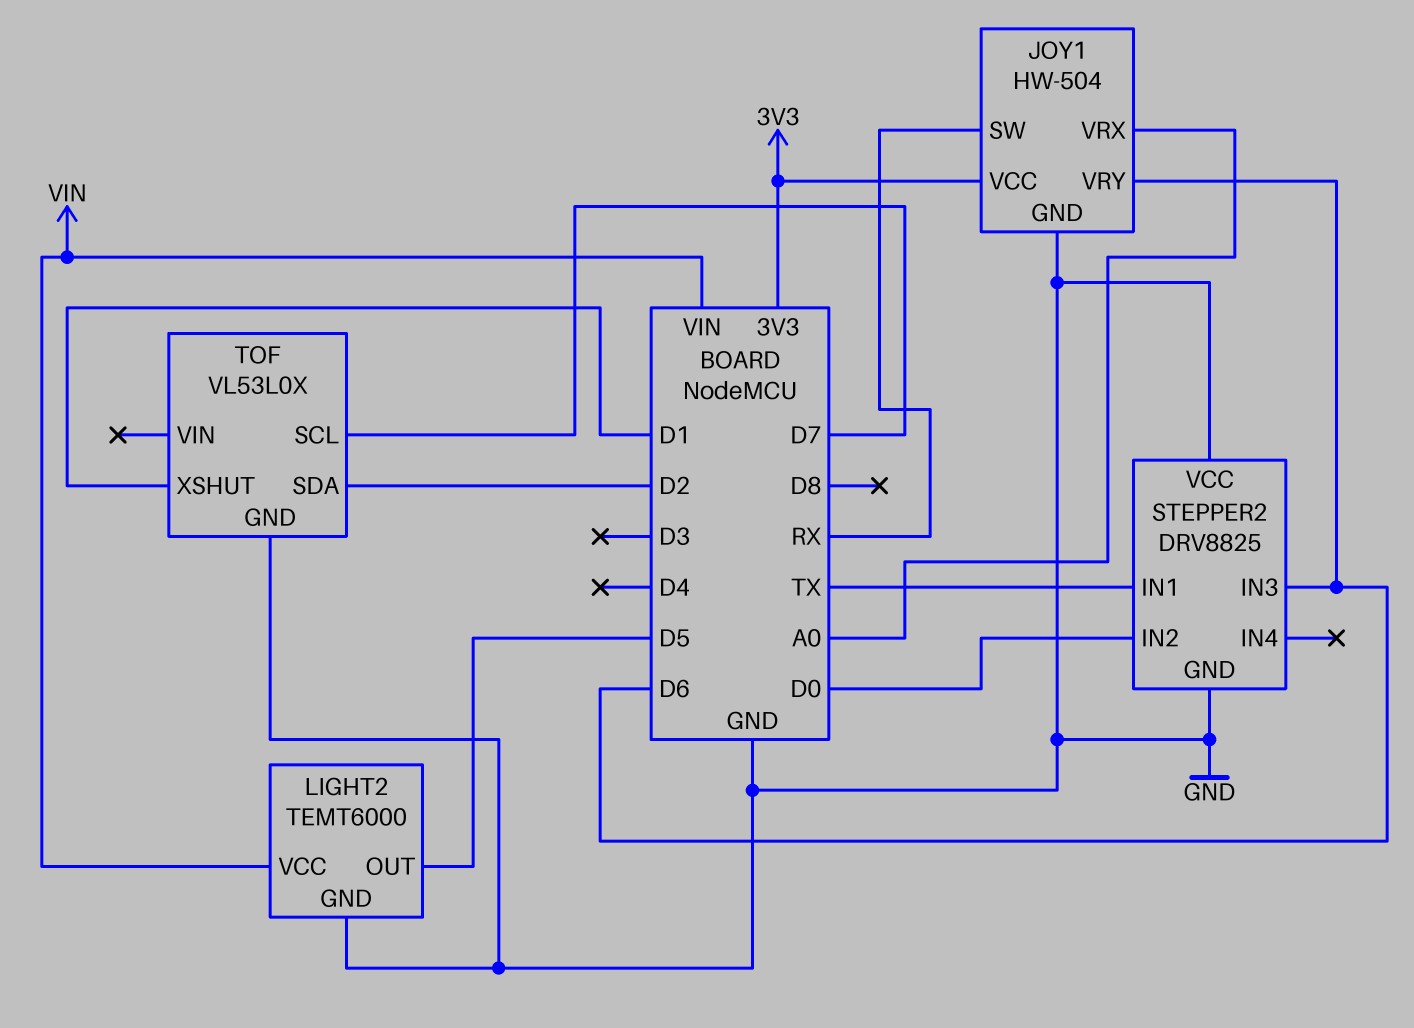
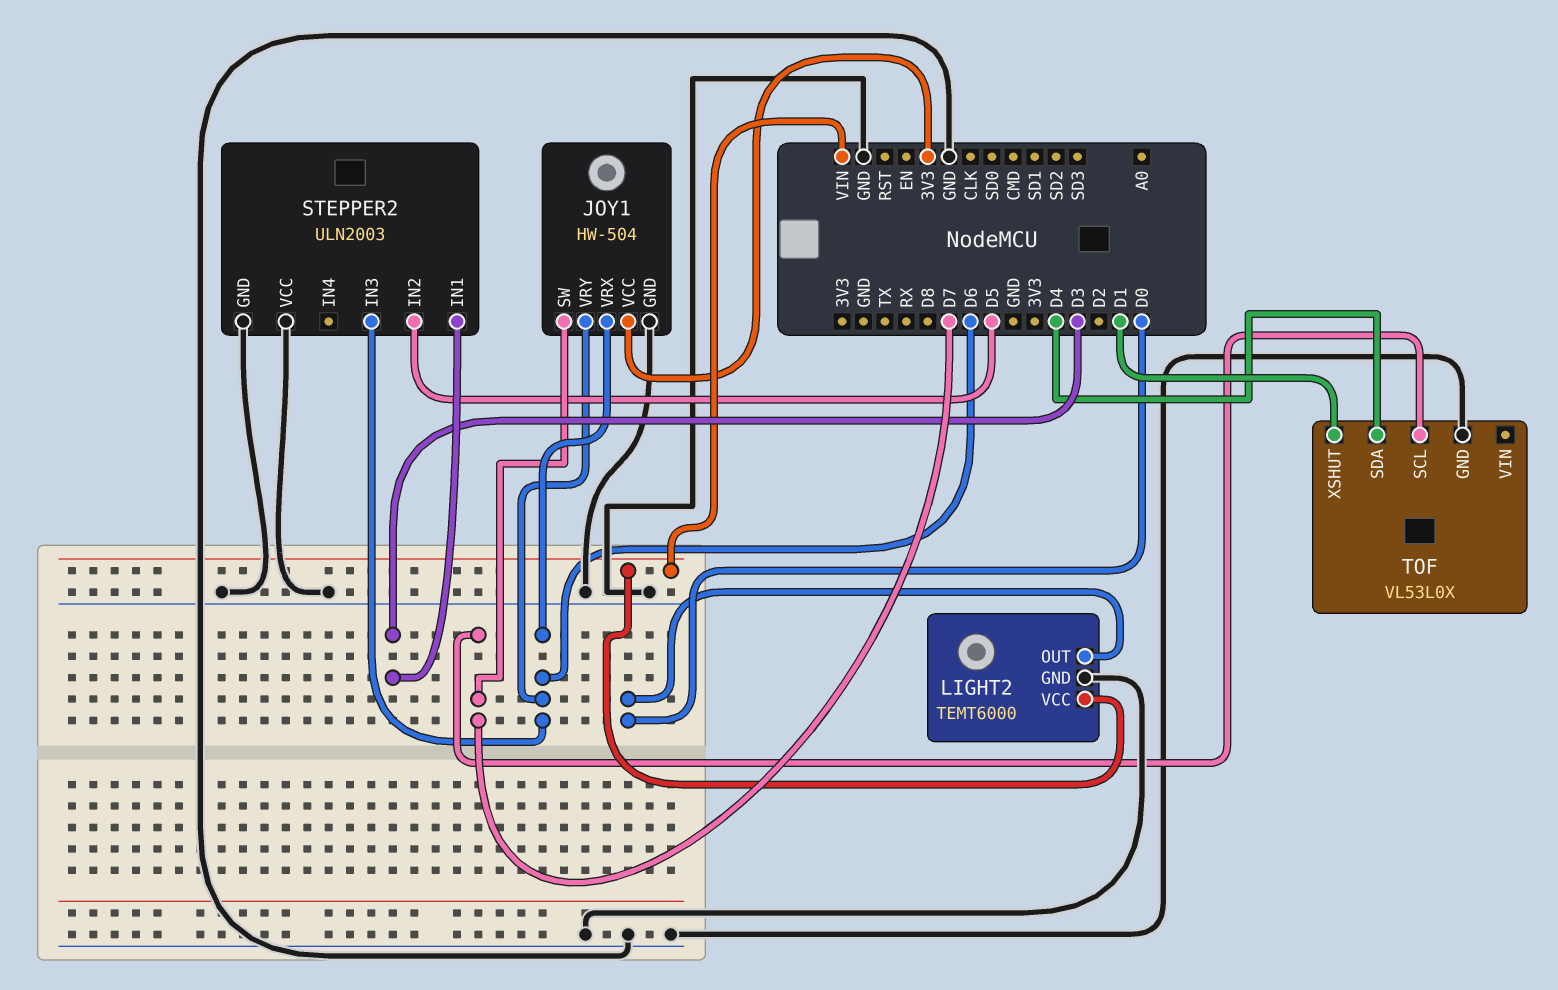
JOY1 pin SW: RX -> D7
JOY1 pin VRX: A0 -> D6
LIGHT2 pin OUT: D5 -> D0
STEPPER2: DRV8825 -> ULN2003
STEPPER2 pin IN1: TX -> D3
STEPPER2 pin IN2: D0 -> D5
TOF pin SDA: D2 -> D4

